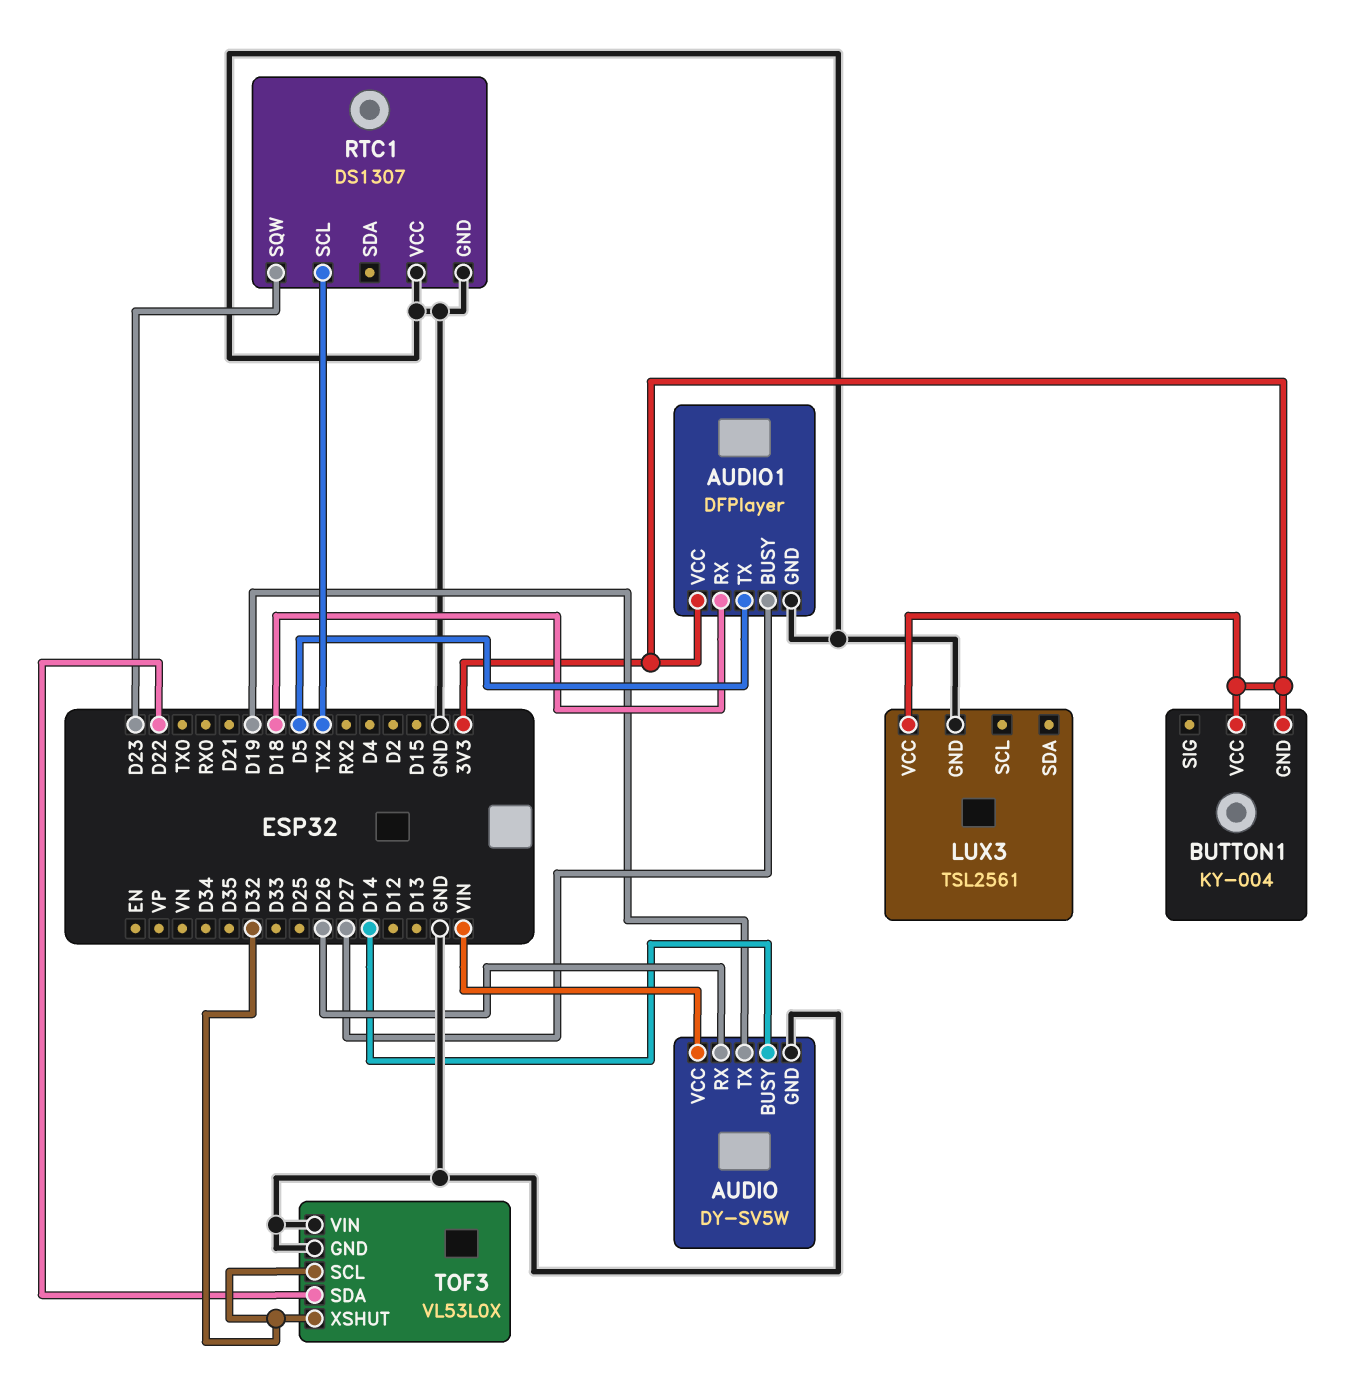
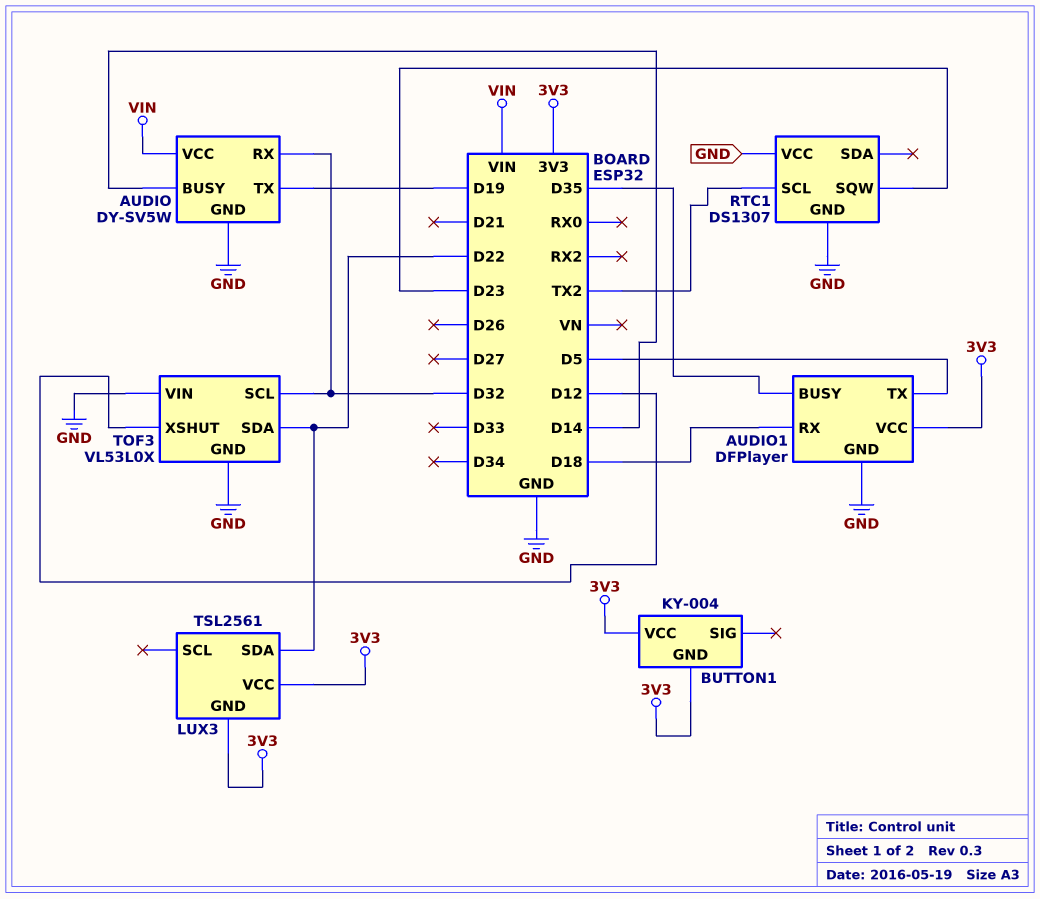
AUDIO pin RX: D26 -> D32
AUDIO1 pin BUSY: D27 -> D35
LUX3 pin GND: GND -> 3V3
LUX3 pin SDA: none -> D22
TOF3 pin XSHUT: D32 -> D12

